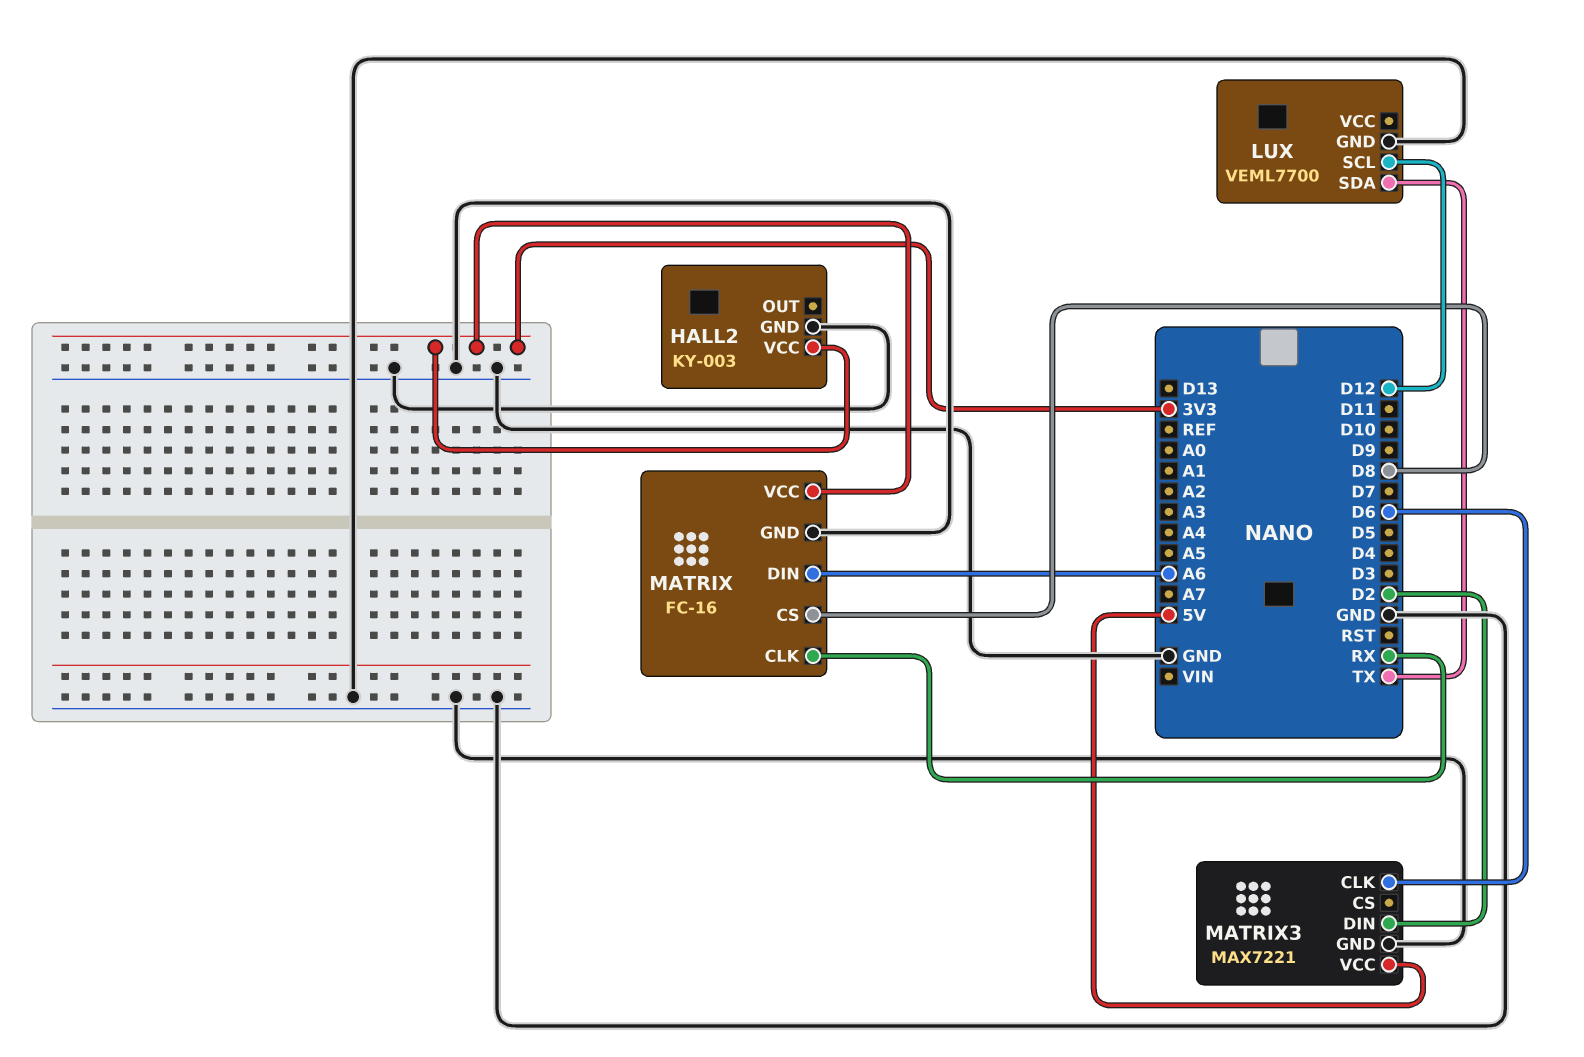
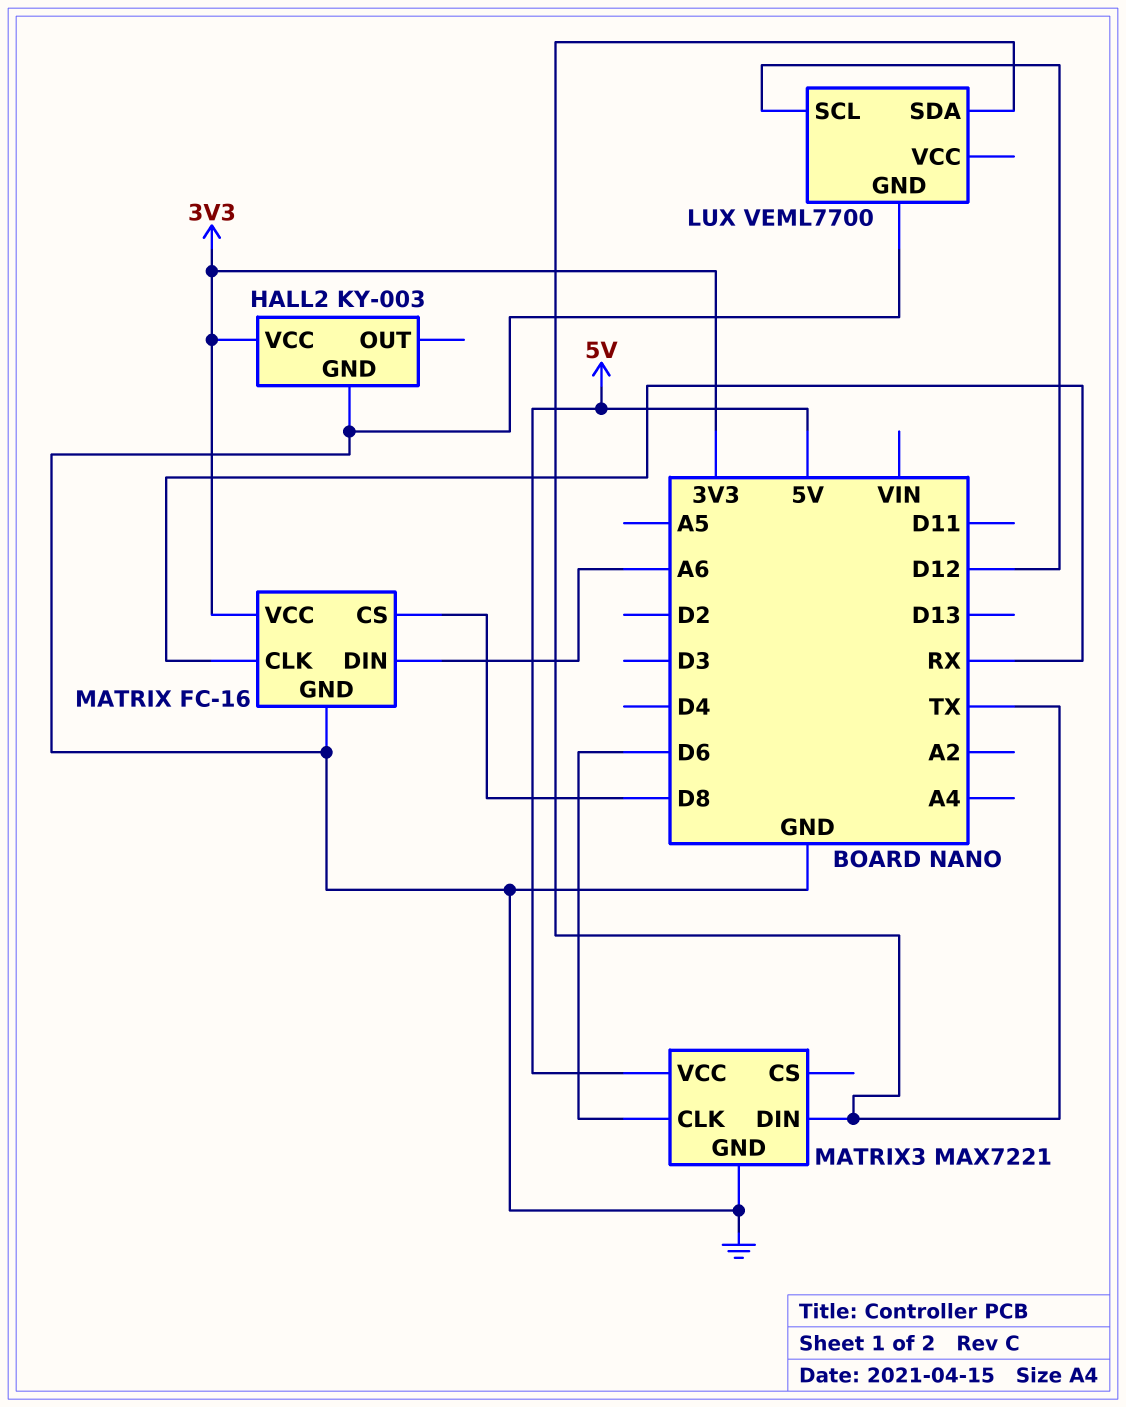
MATRIX3 pin DIN: D2 -> TX

